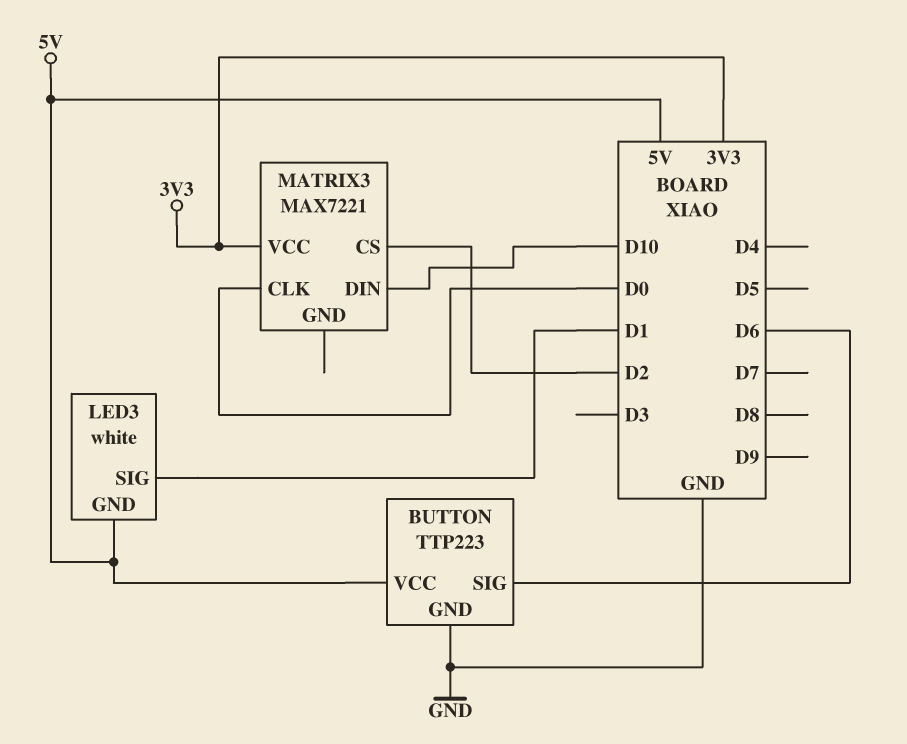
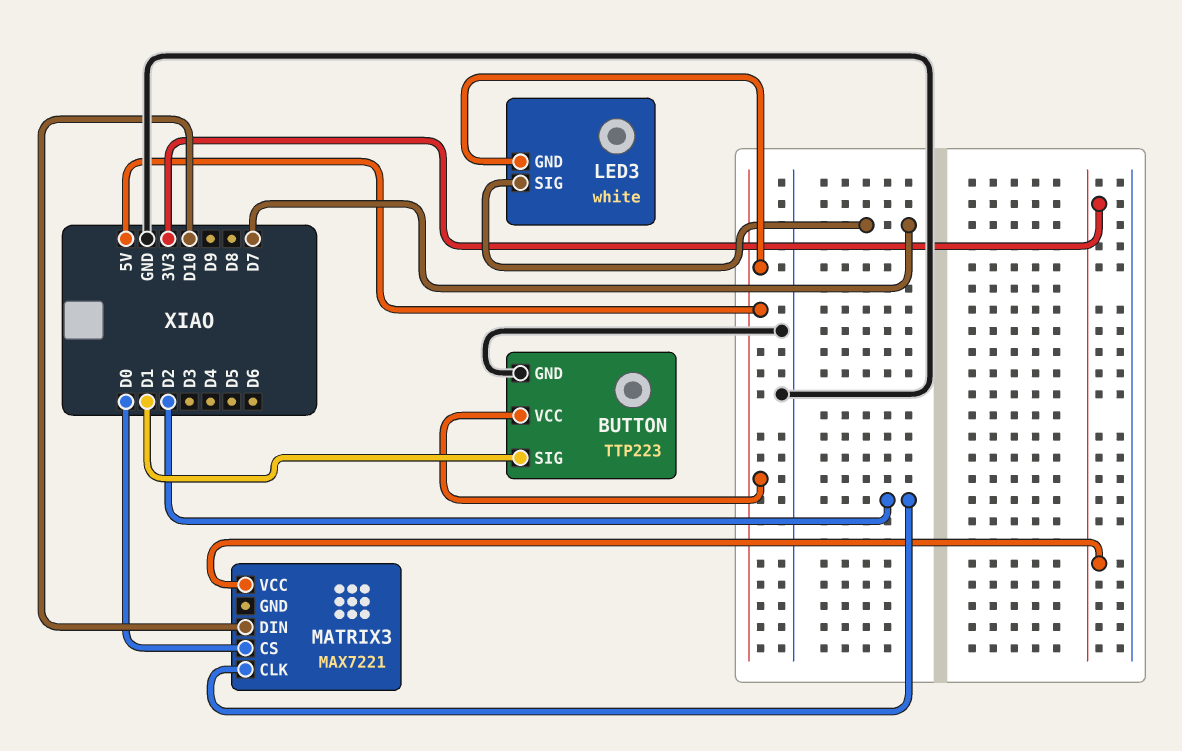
BUTTON pin SIG: D6 -> D1
LED3 pin SIG: D1 -> D7
MATRIX3 pin CLK: D0 -> D2
MATRIX3 pin CS: D2 -> D0

